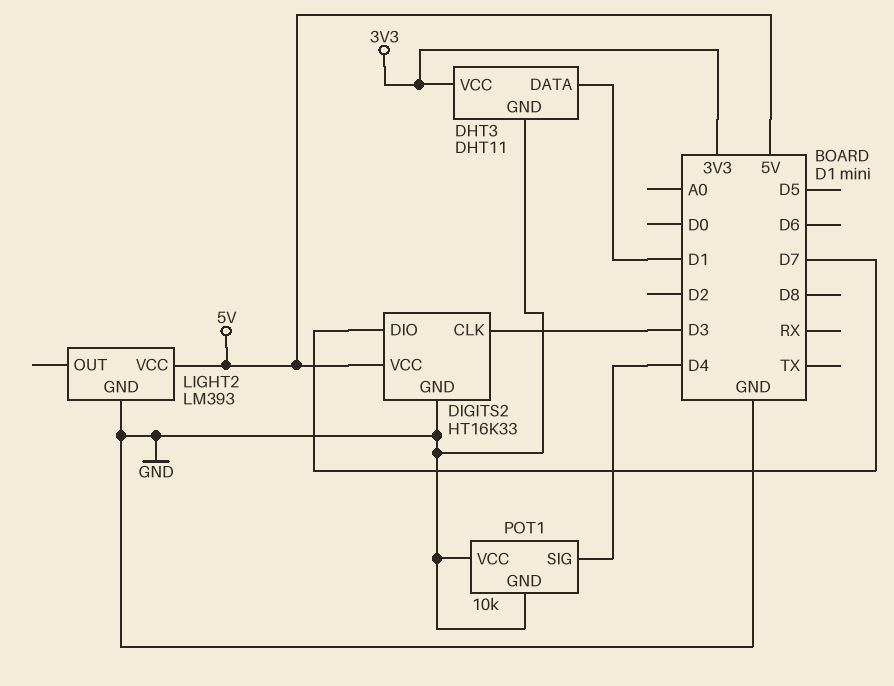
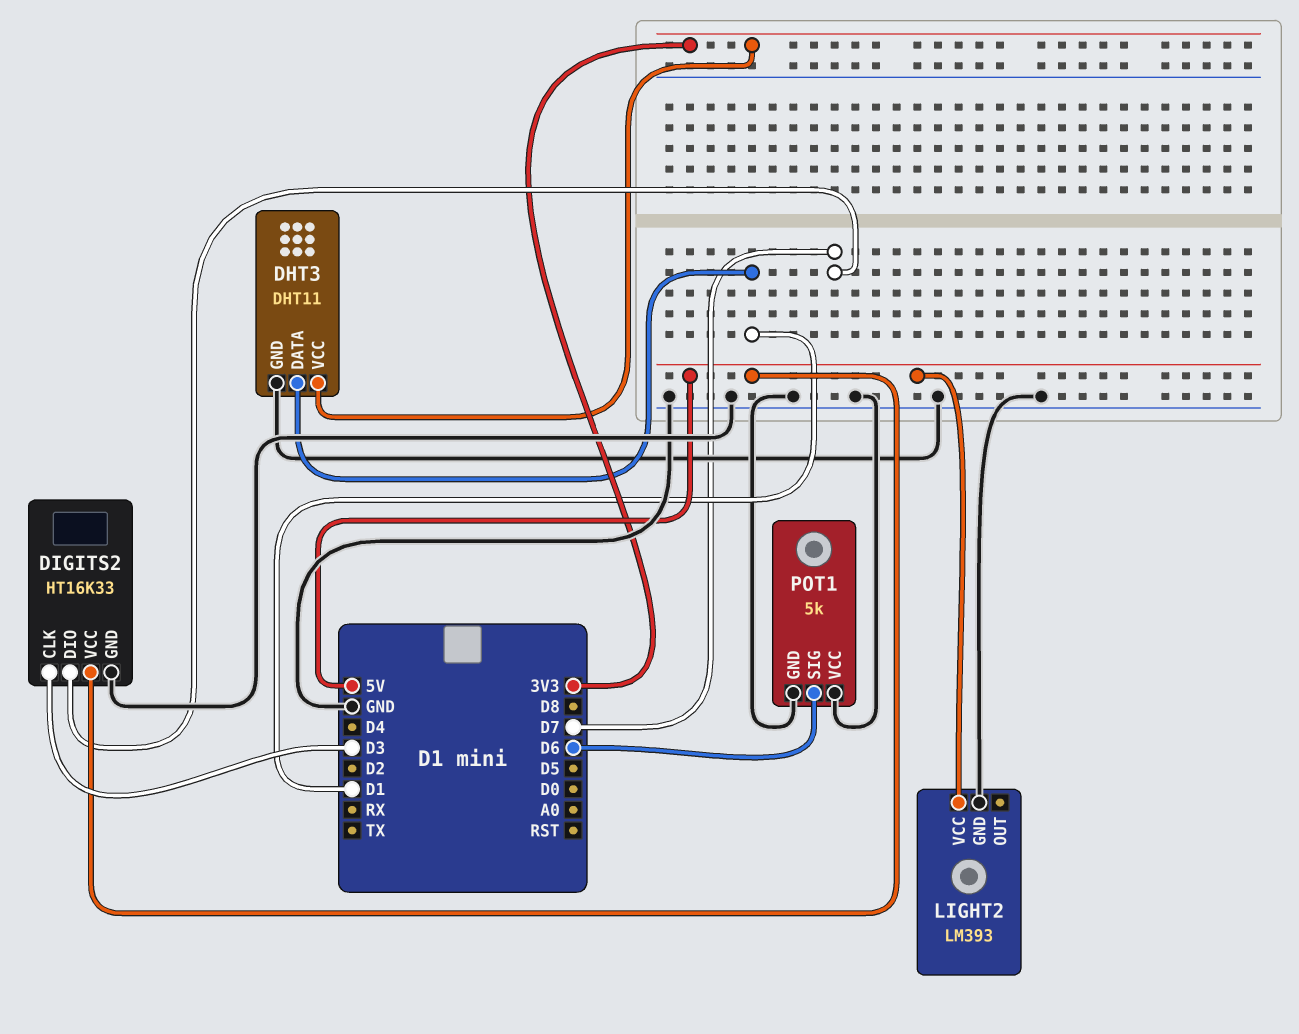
POT1: 10k -> 5k
POT1 pin SIG: D4 -> D6

